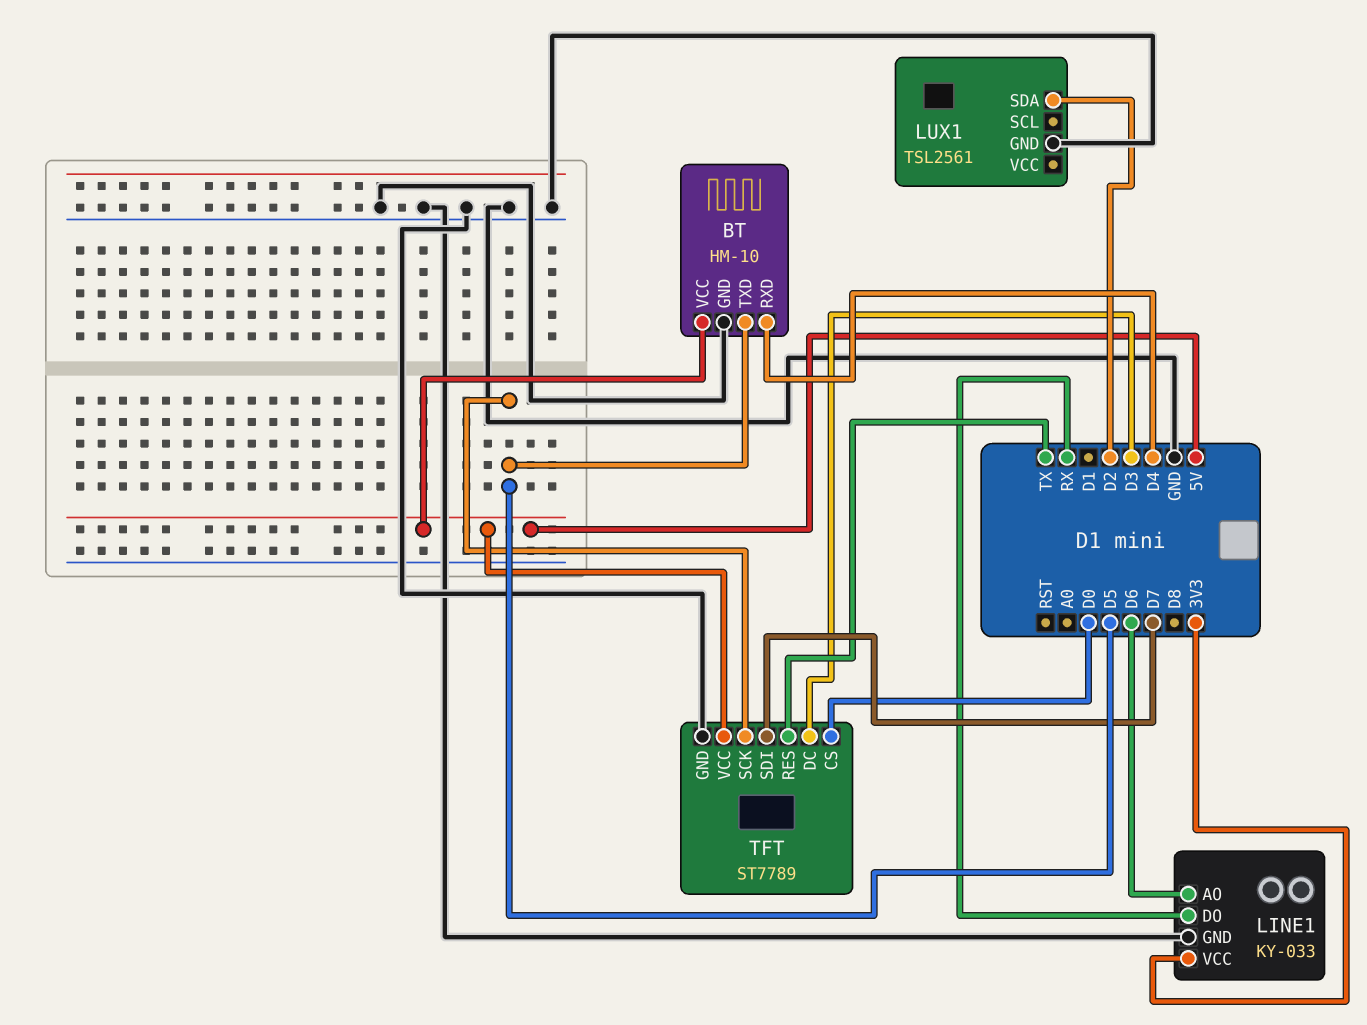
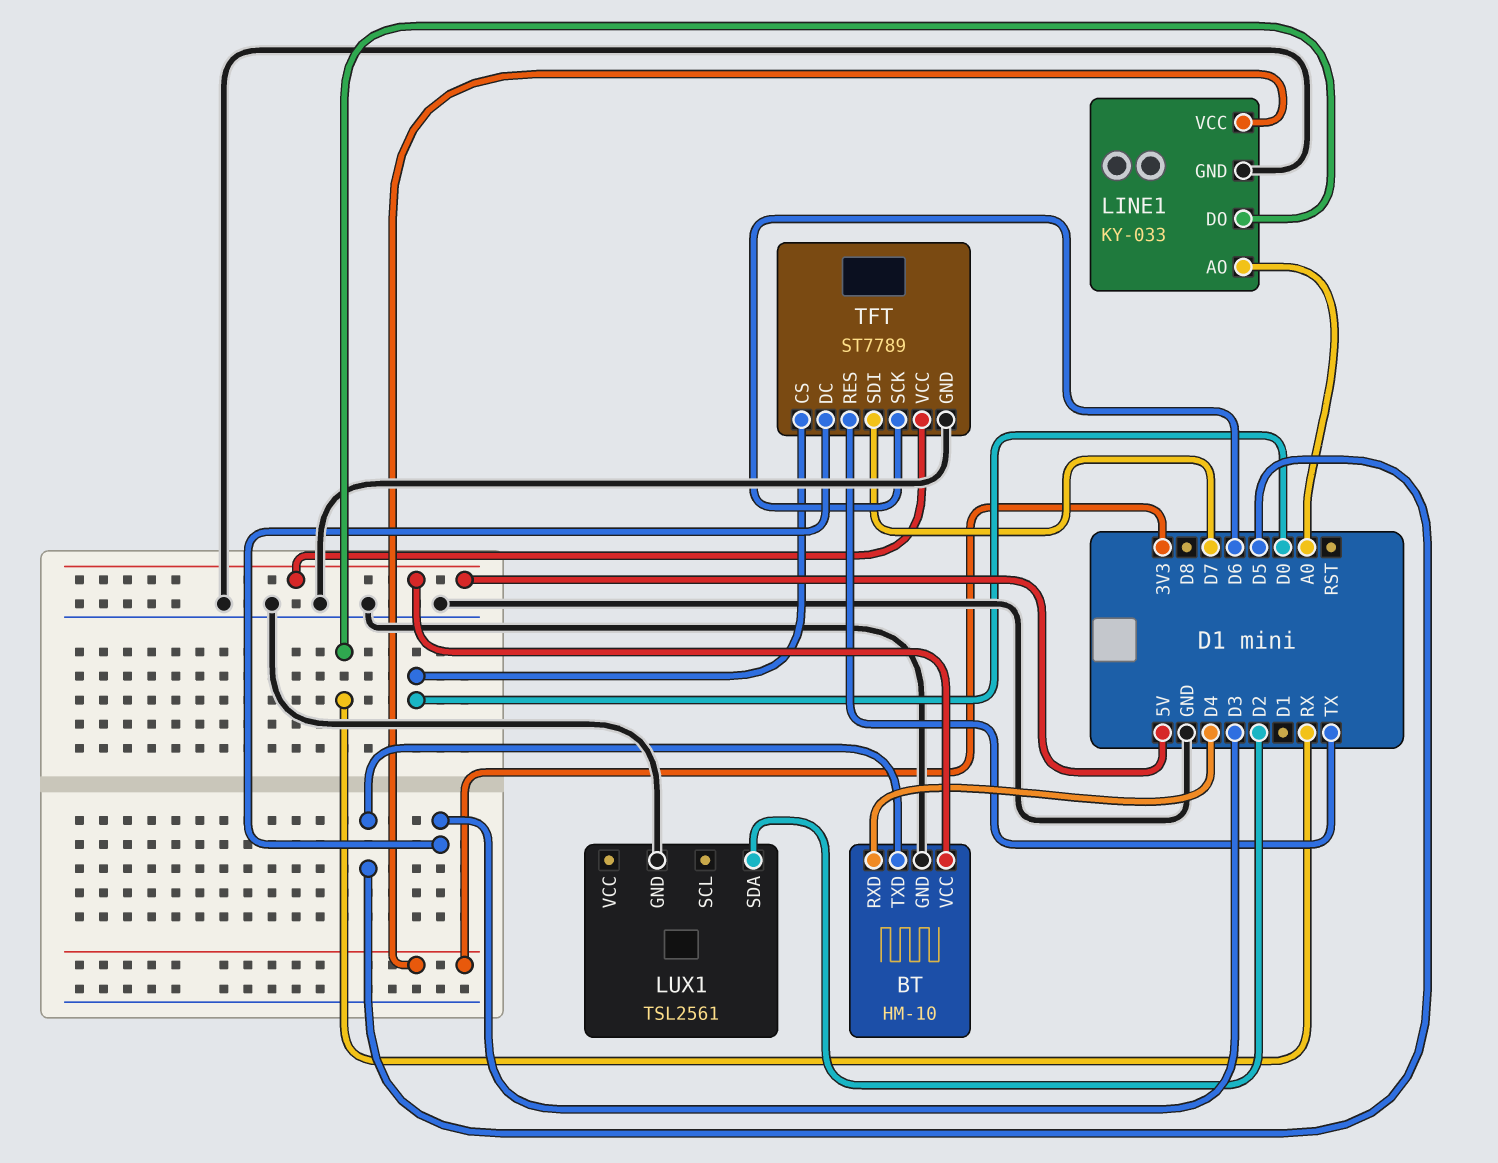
LINE1 pin AO: D6 -> A0
TFT pin SCK: D5 -> D6

